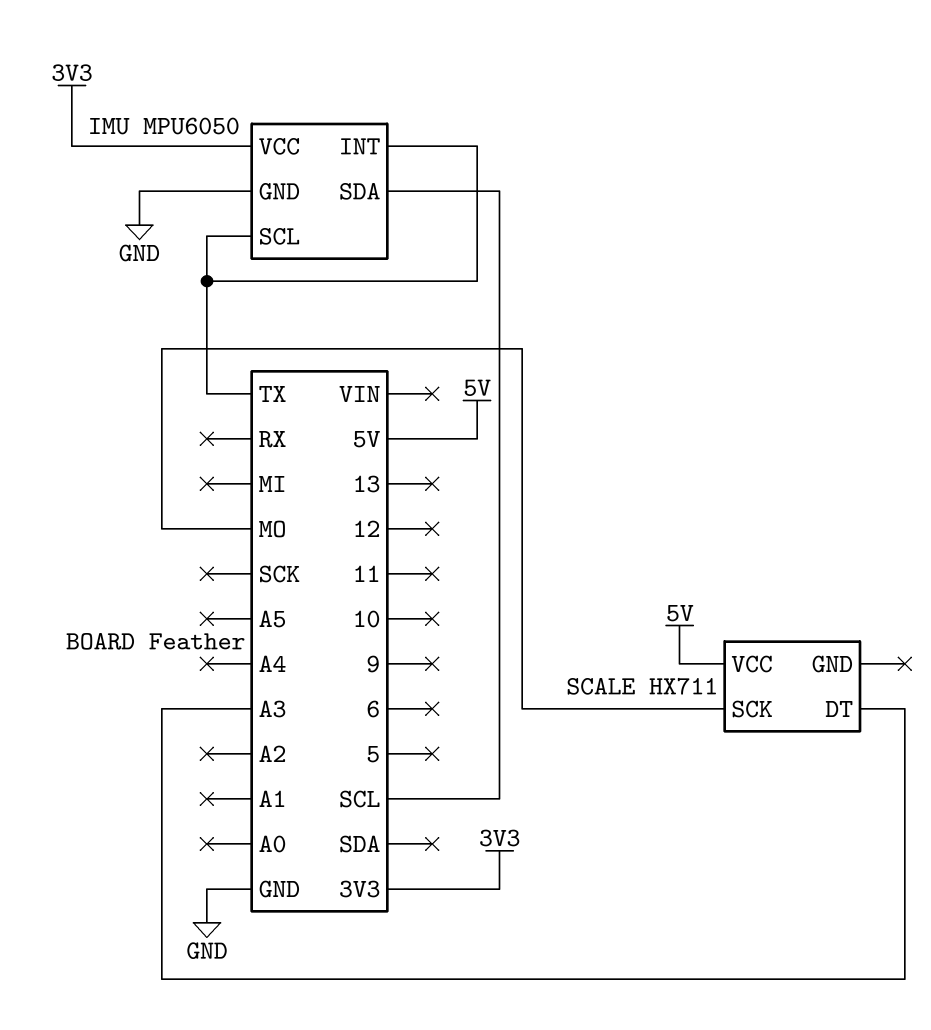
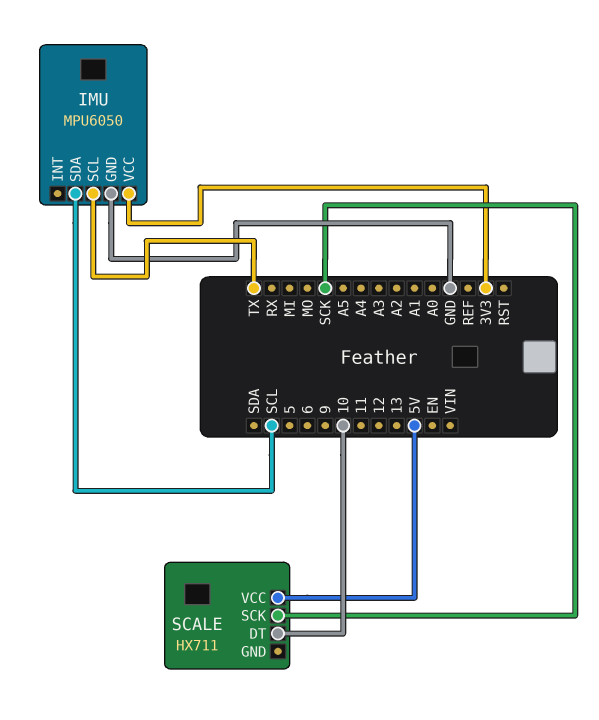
IMU pin INT: TX -> none
SCALE pin DT: A3 -> 10
SCALE pin SCK: MO -> SCK

